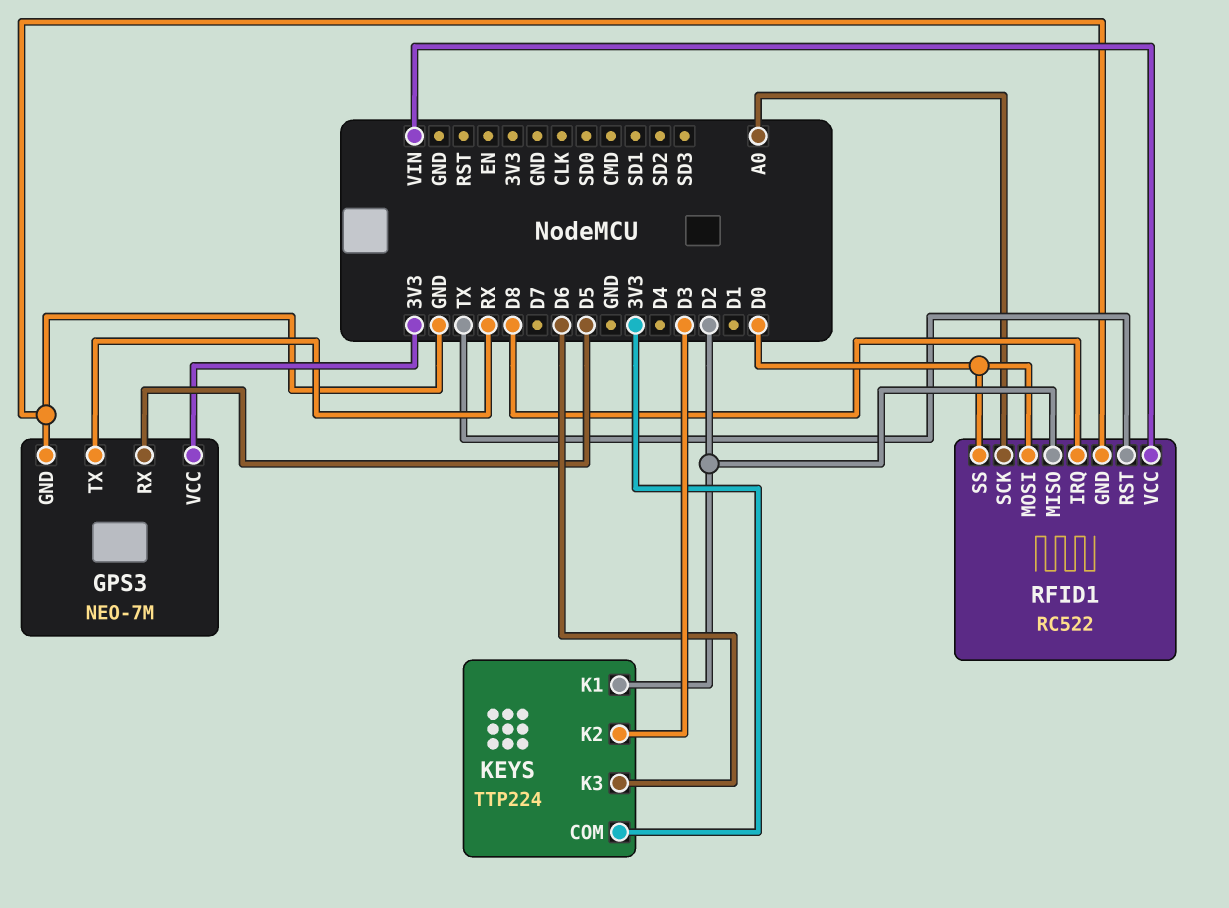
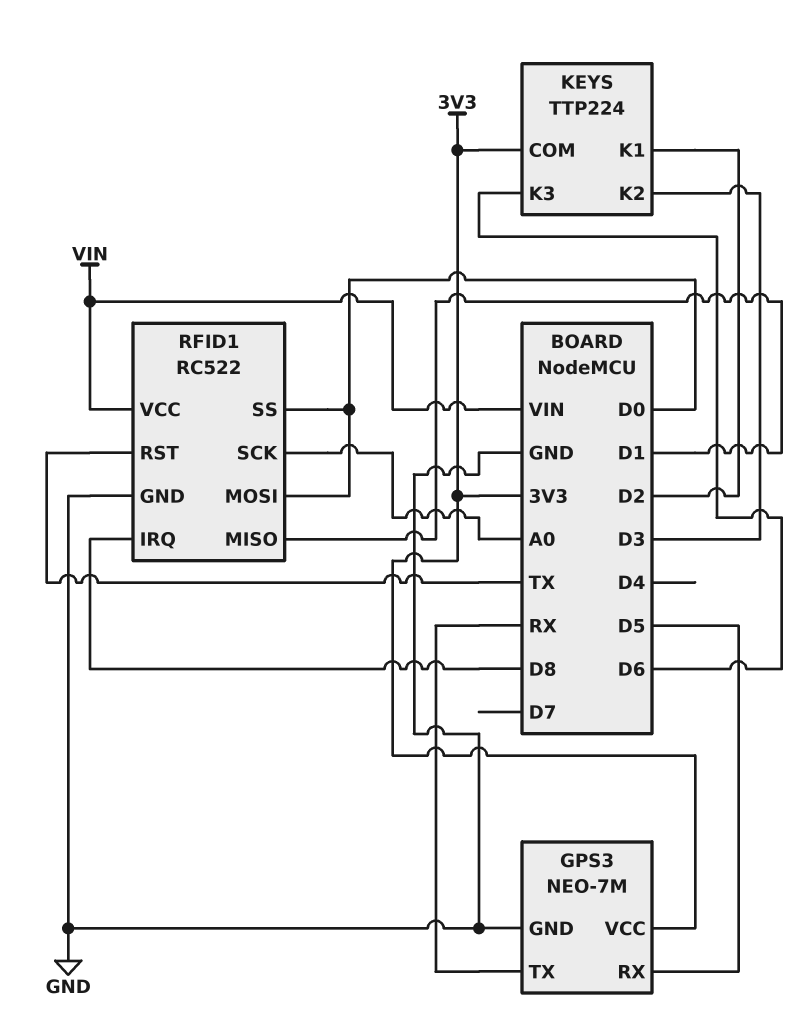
RFID1 pin MISO: D2 -> D1

